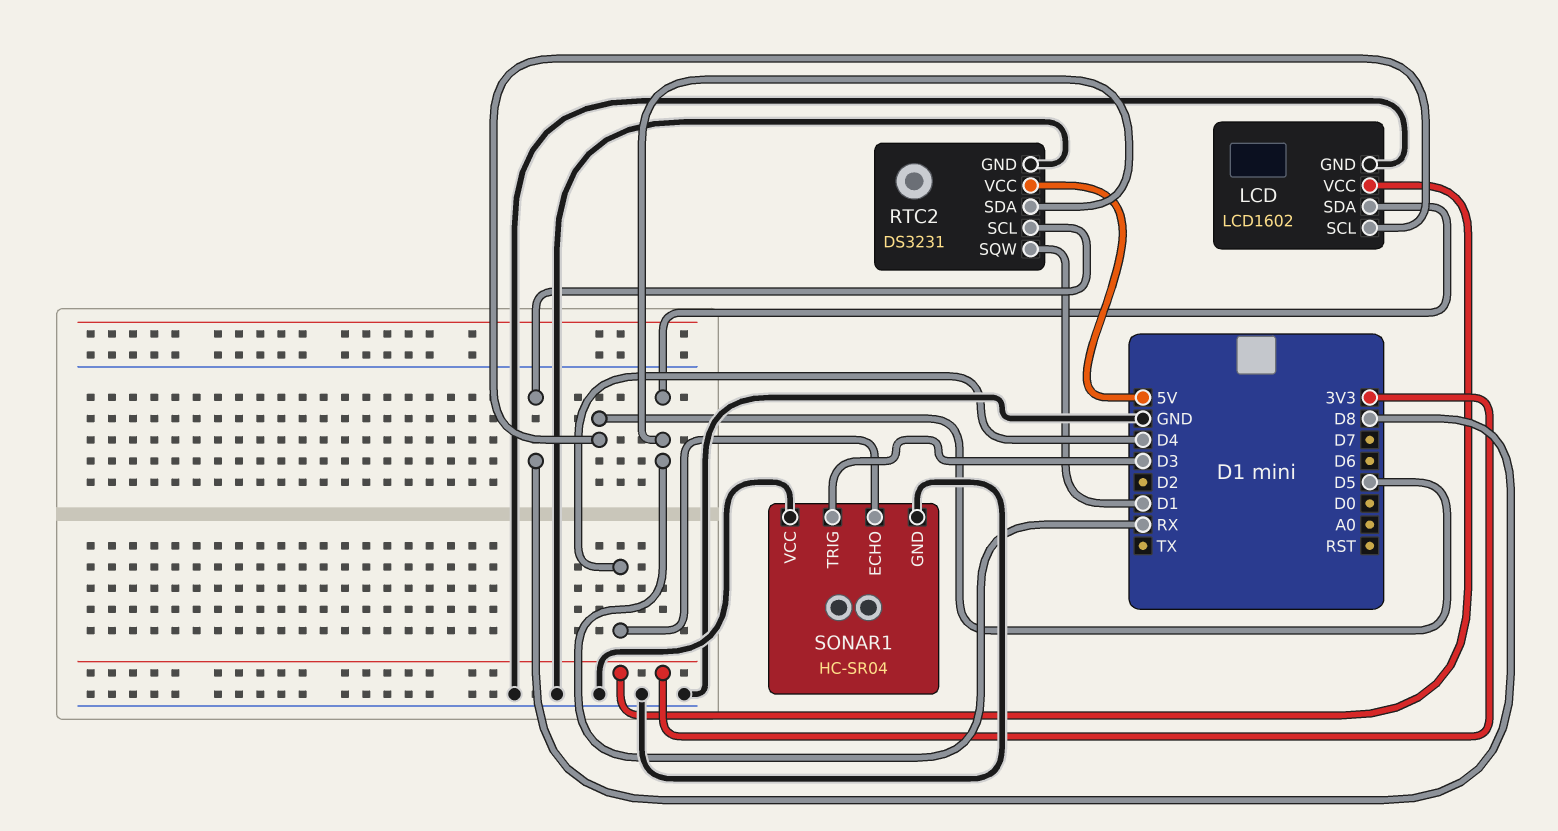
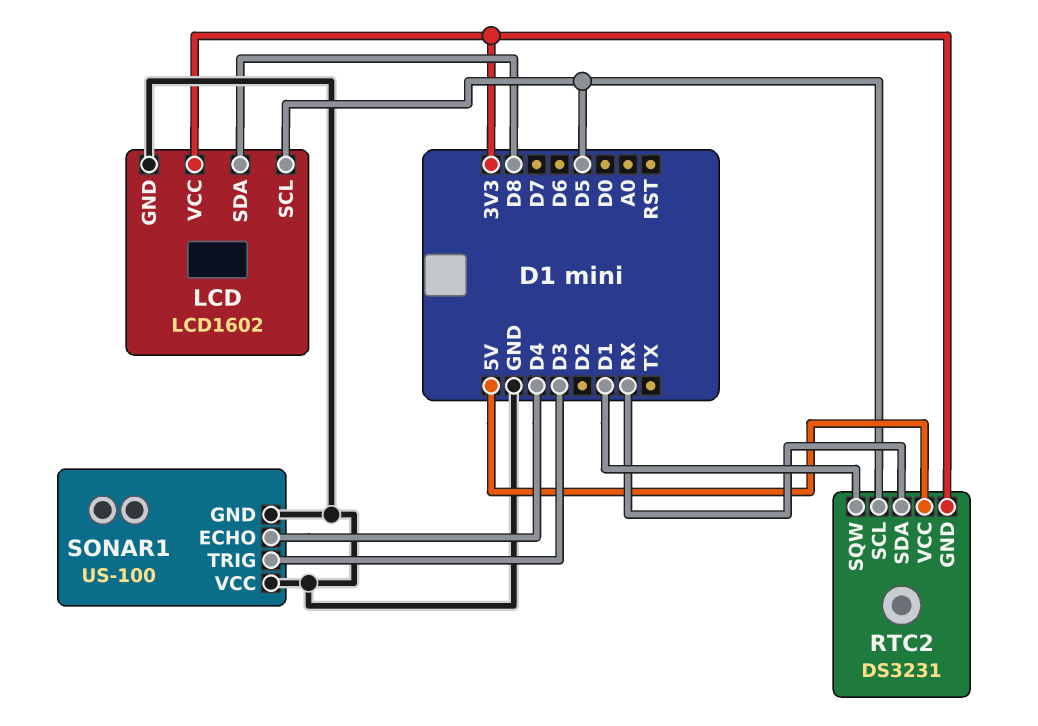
LCD pin SDA: RX -> D8
RTC2 pin GND: GND -> 3V3
RTC2 pin SCL: D8 -> D5
SONAR1: HC-SR04 -> US-100

